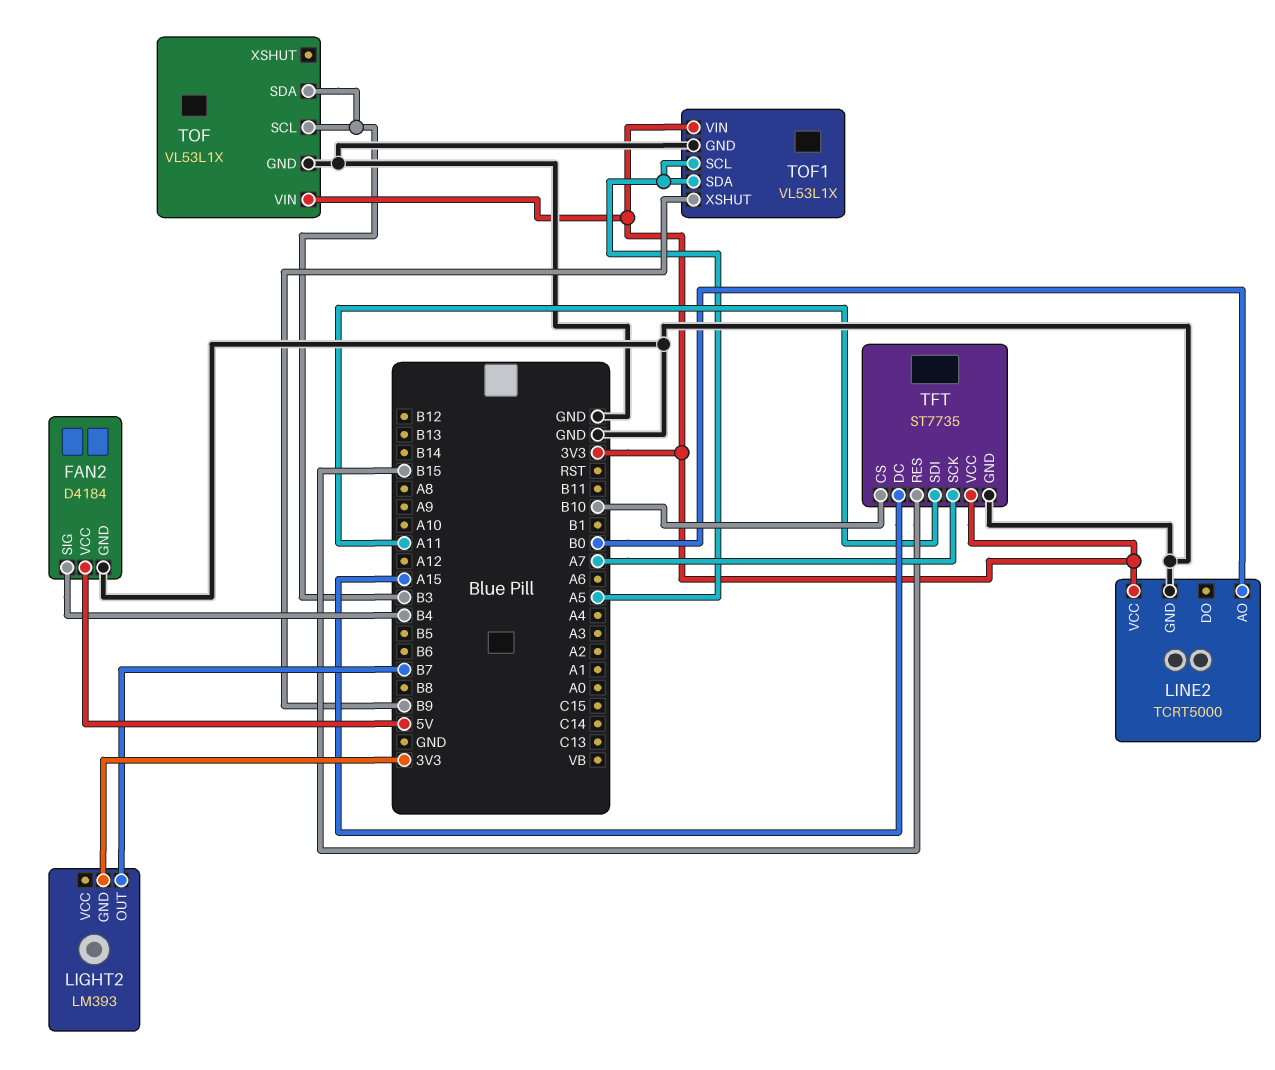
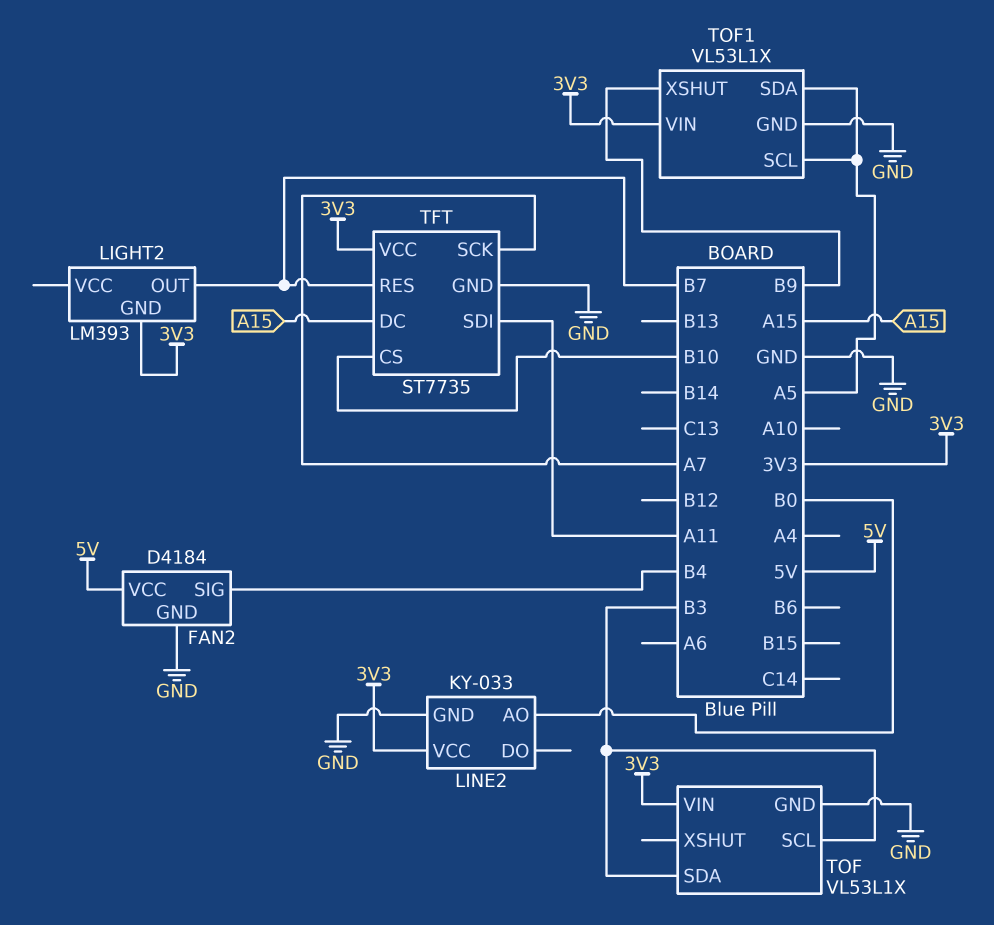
LINE2: TCRT5000 -> KY-033
TFT pin RES: B15 -> B7

